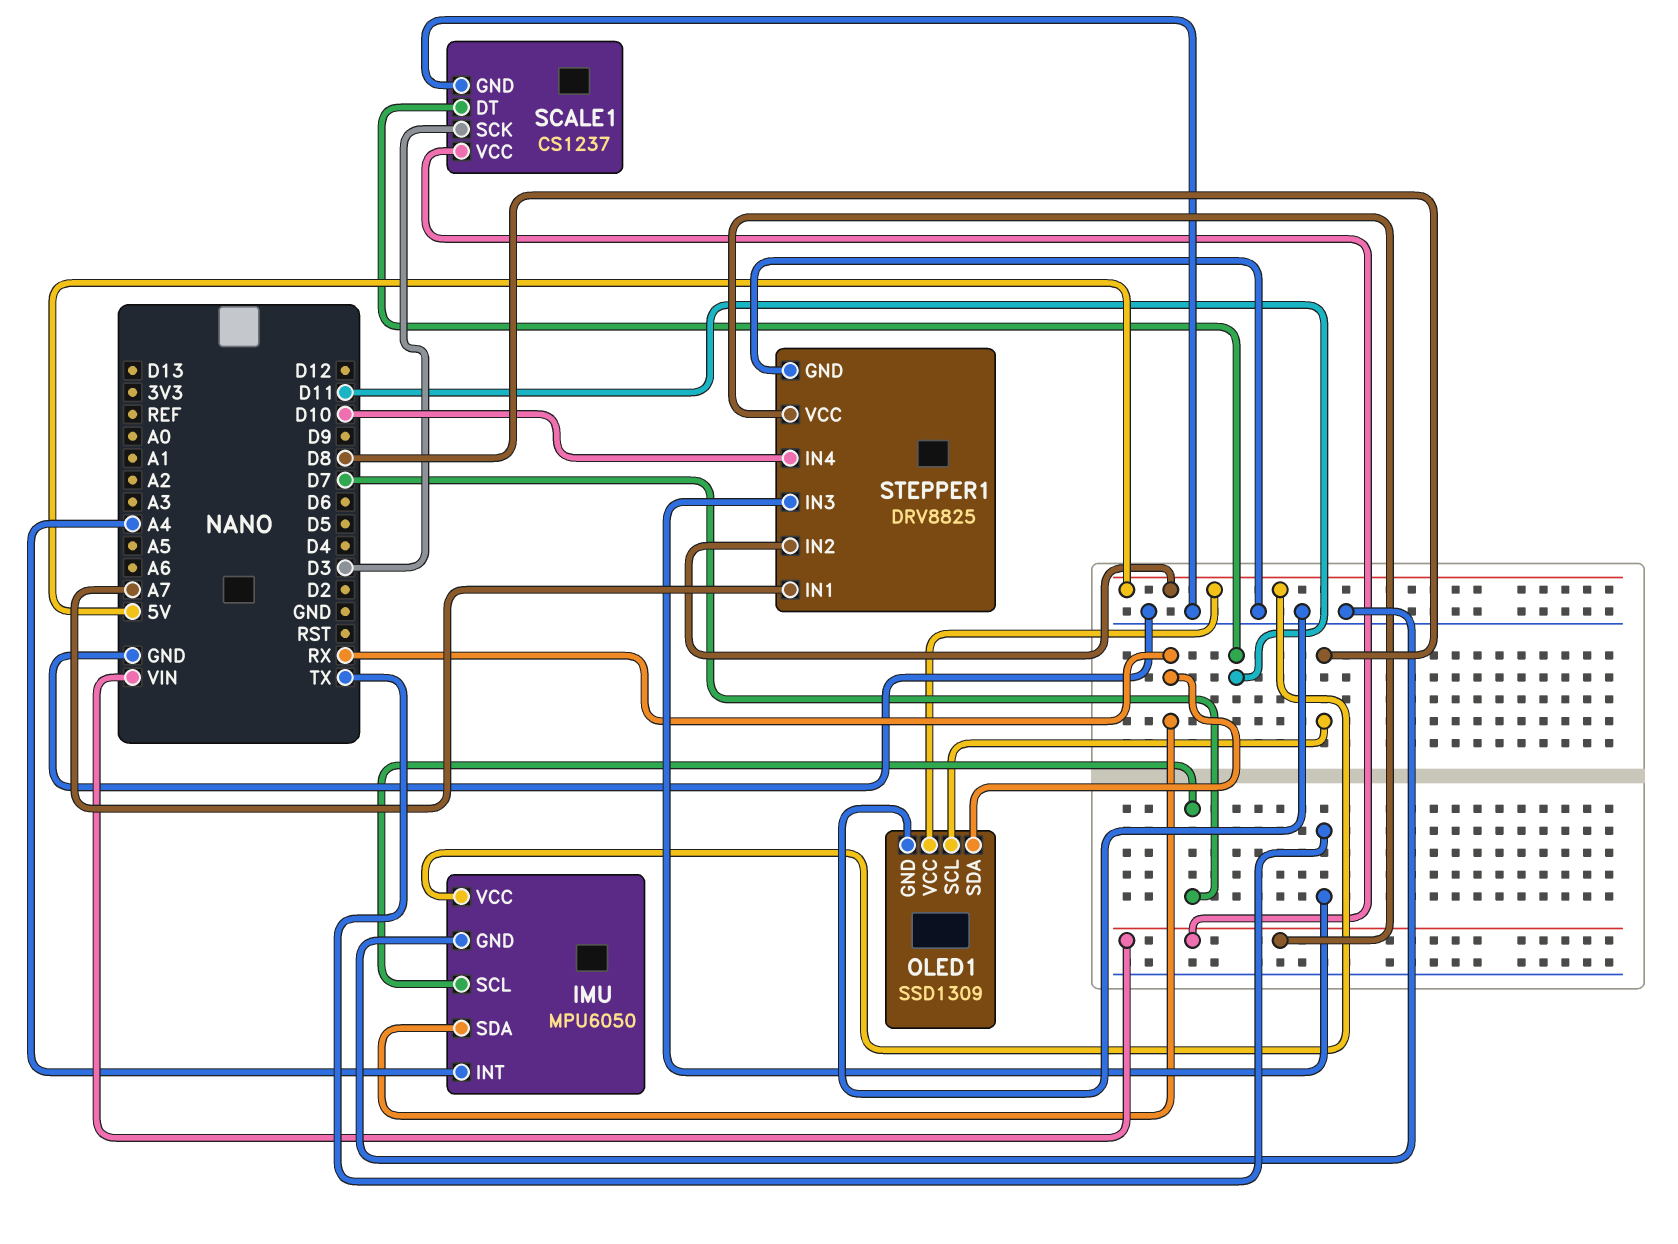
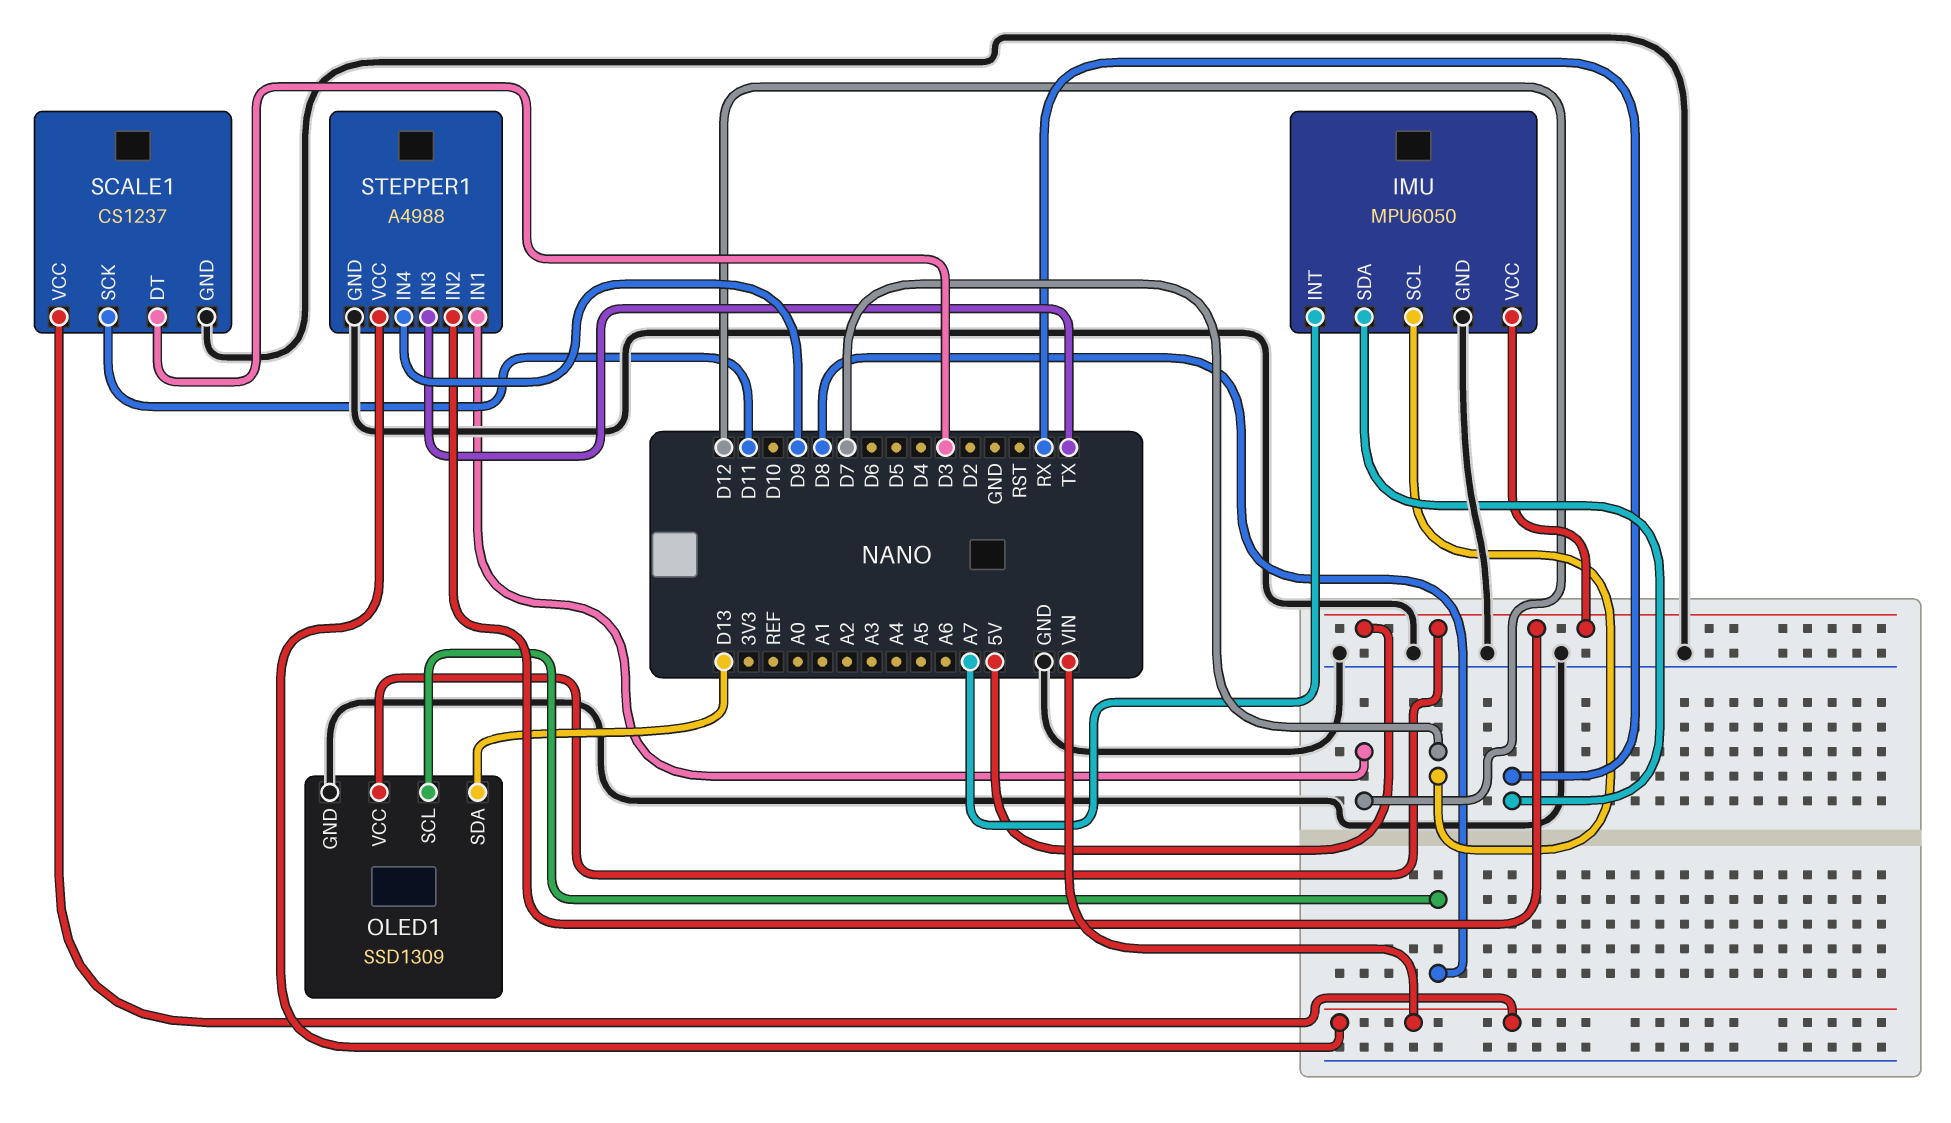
IMU pin INT: A4 -> A7
OLED1 pin SDA: RX -> D13
SCALE1 pin DT: D11 -> D3
SCALE1 pin SCK: D3 -> D11
STEPPER1: DRV8825 -> A4988
STEPPER1 pin IN1: A7 -> D12
STEPPER1 pin IN4: D10 -> D9

